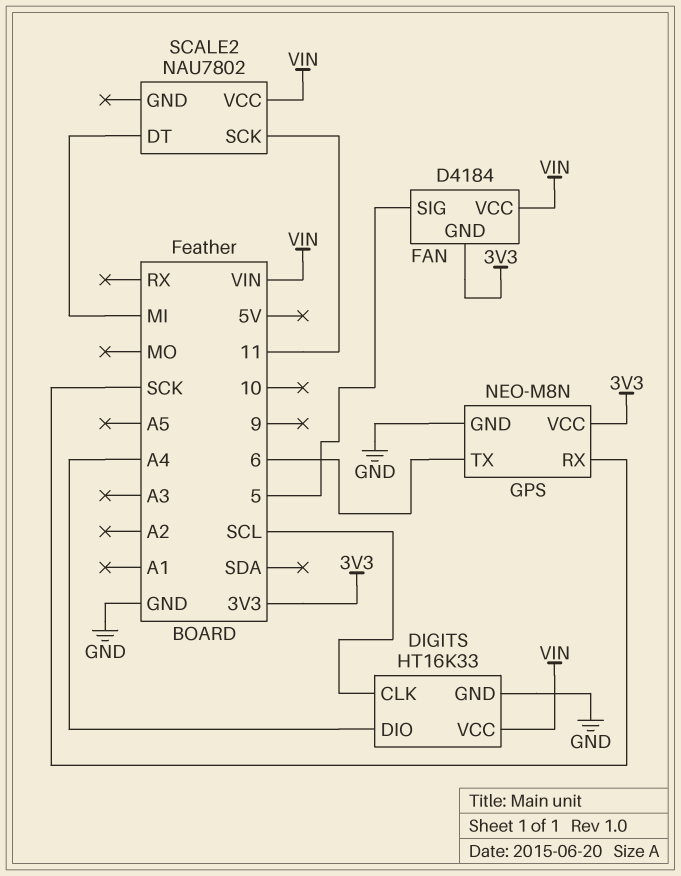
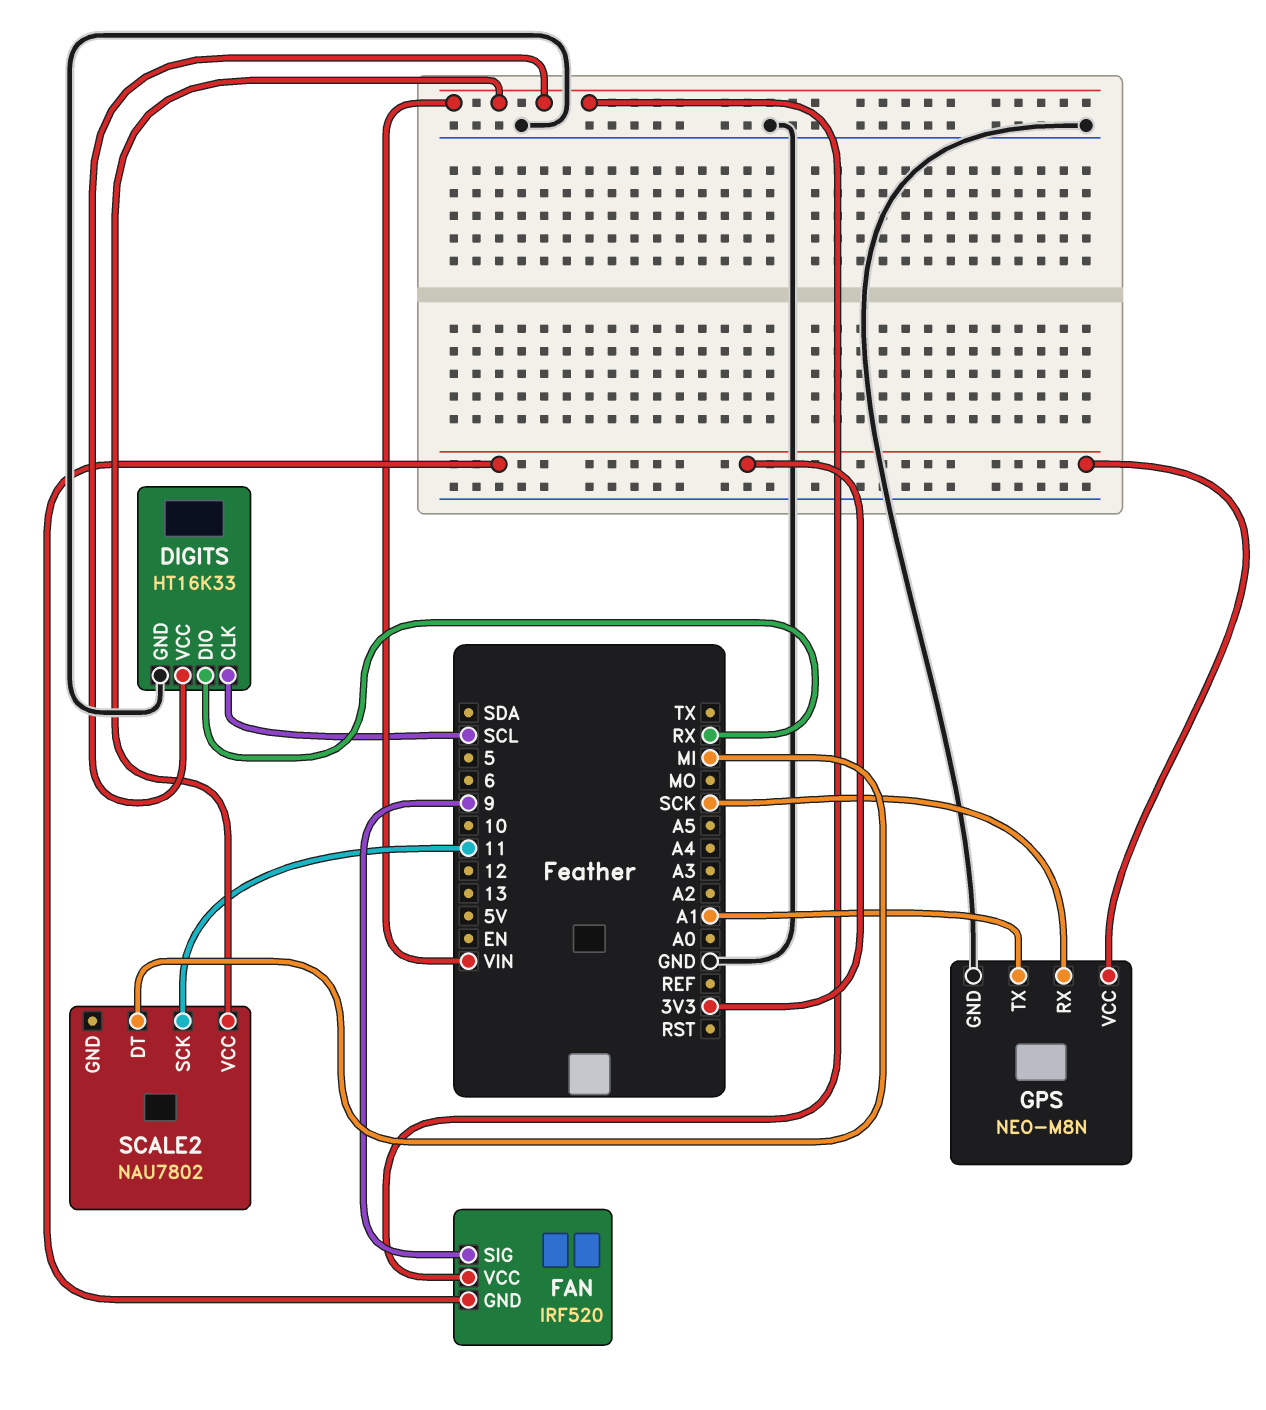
DIGITS pin DIO: A4 -> RX
FAN: D4184 -> IRF520
FAN pin SIG: 5 -> 9
GPS pin TX: 6 -> A1

